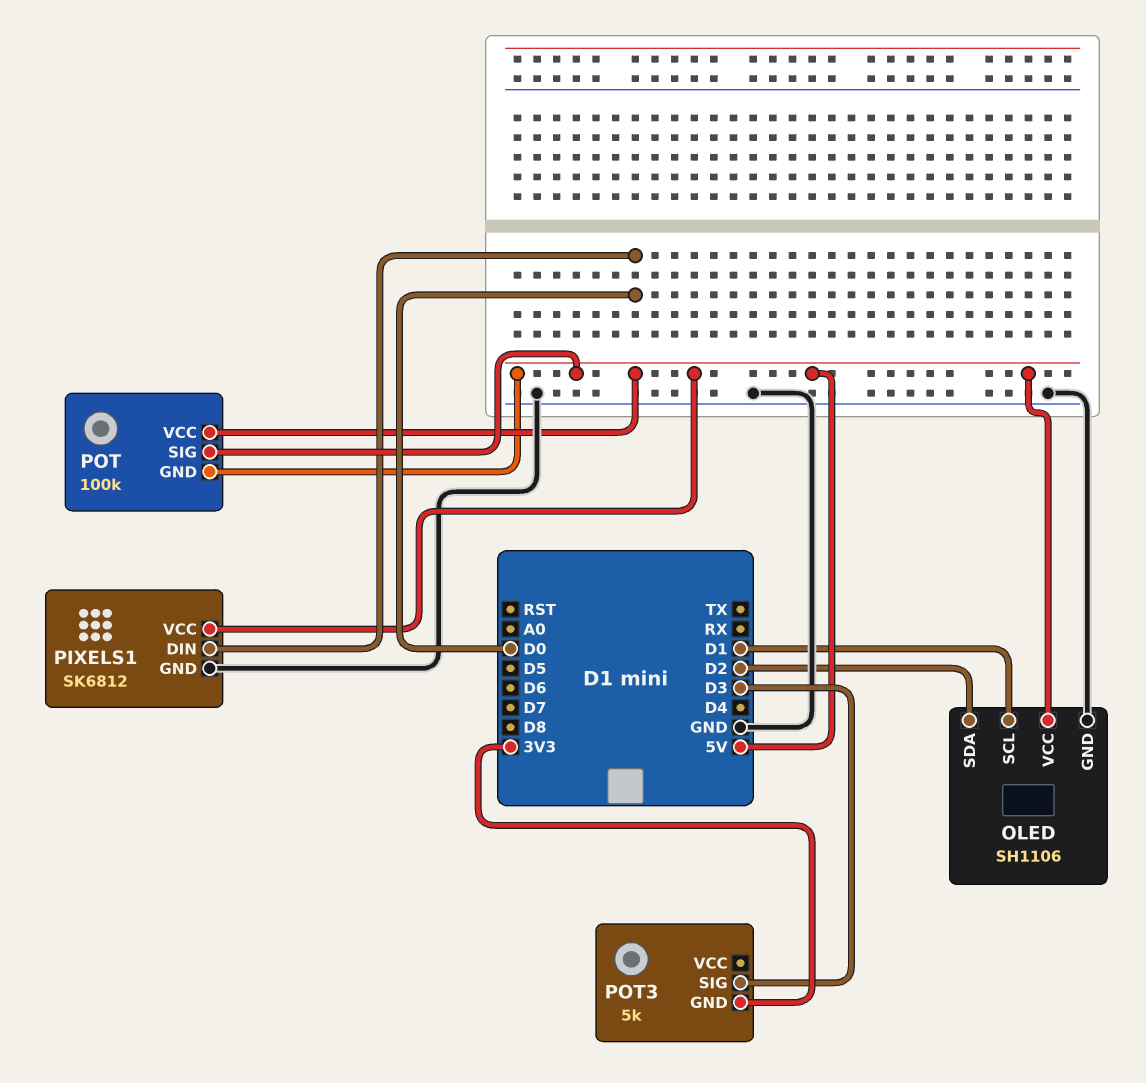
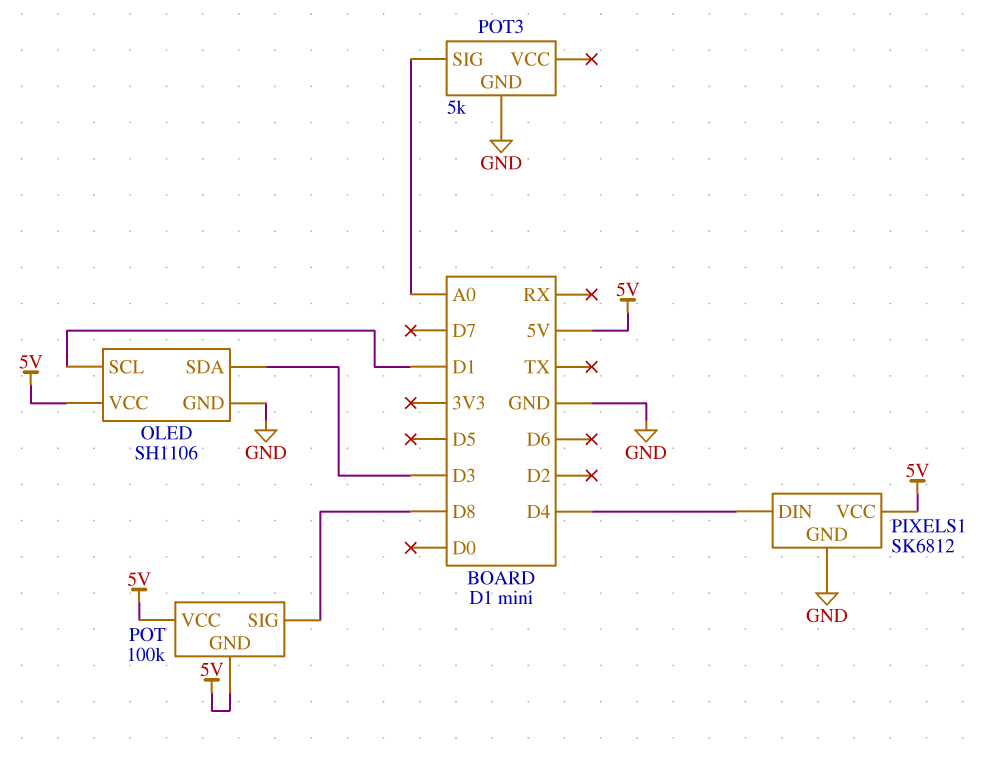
OLED pin SDA: D2 -> D3
PIXELS1 pin DIN: D0 -> D4
POT pin SIG: 5V -> D8
POT3 pin GND: 3V3 -> GND
POT3 pin SIG: D3 -> A0

